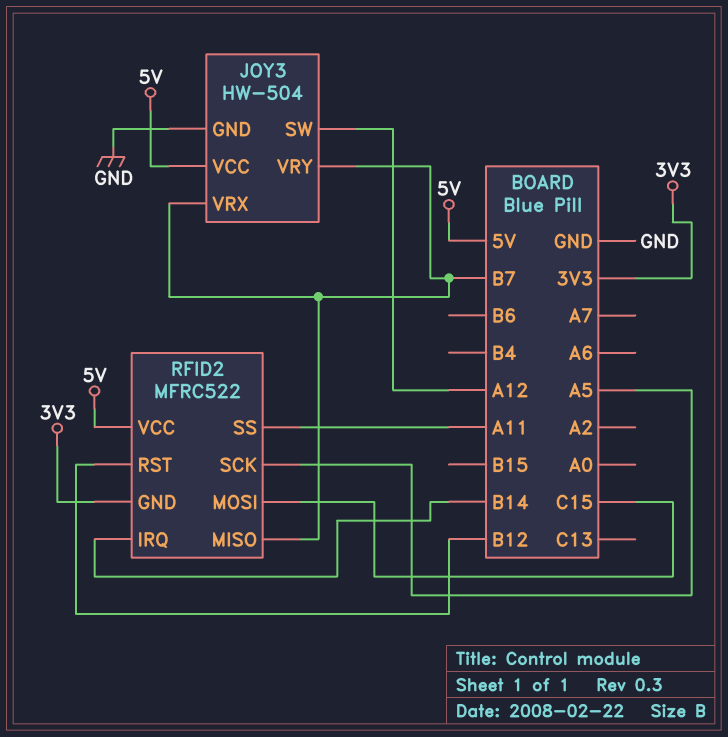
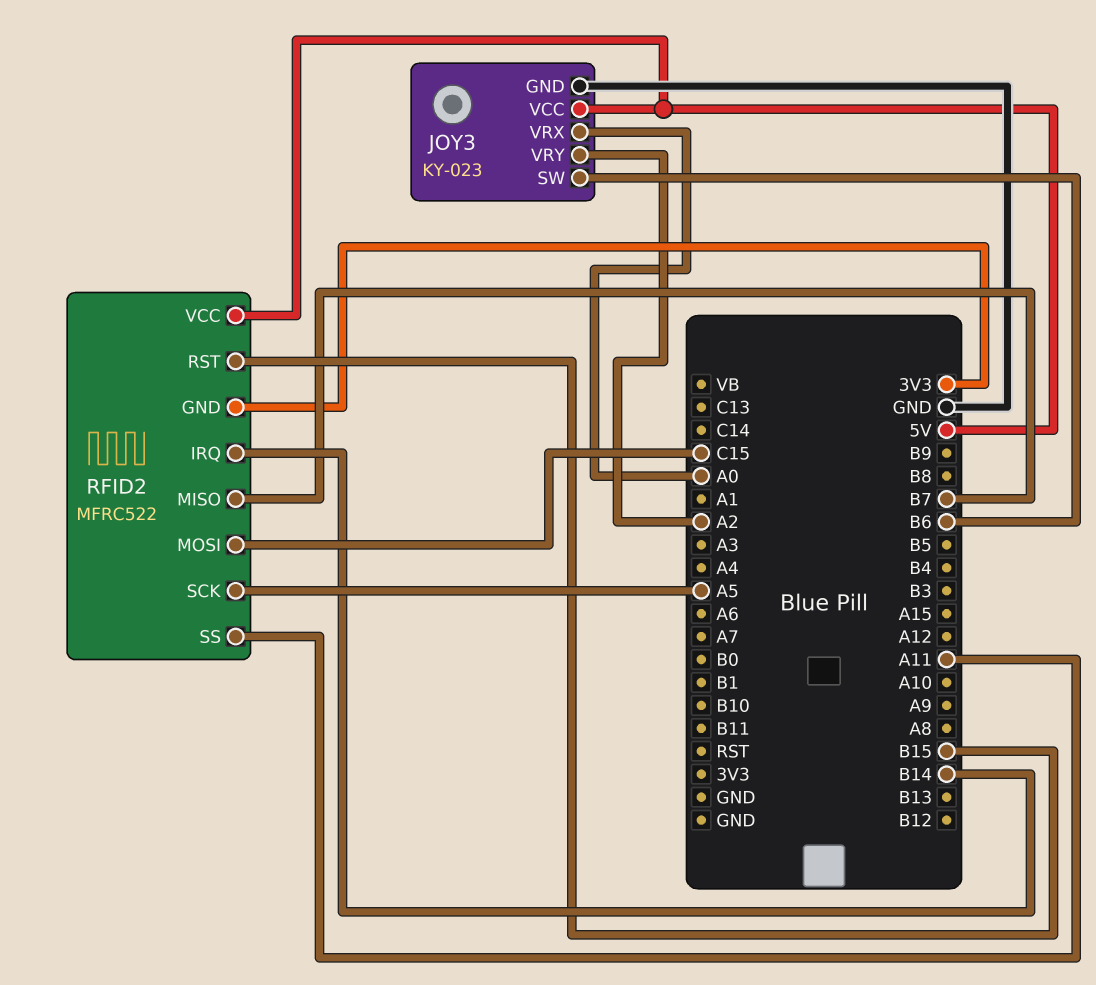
JOY3: HW-504 -> KY-023
JOY3 pin SW: A12 -> B6
JOY3 pin VRX: B7 -> A0
JOY3 pin VRY: B7 -> A2
RFID2 pin RST: B12 -> B15

